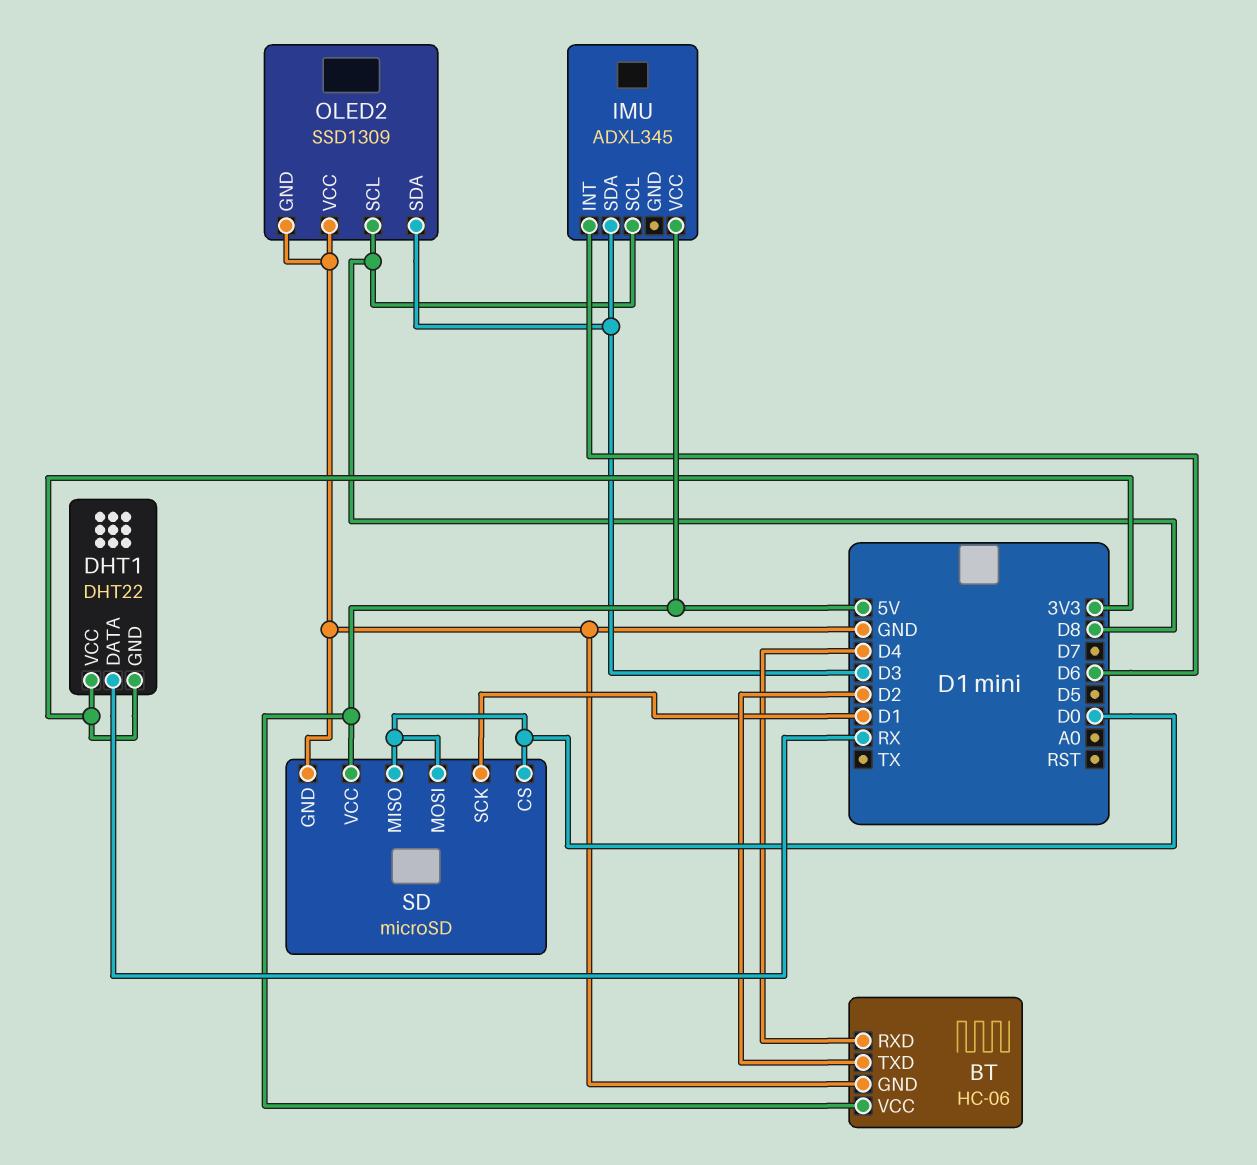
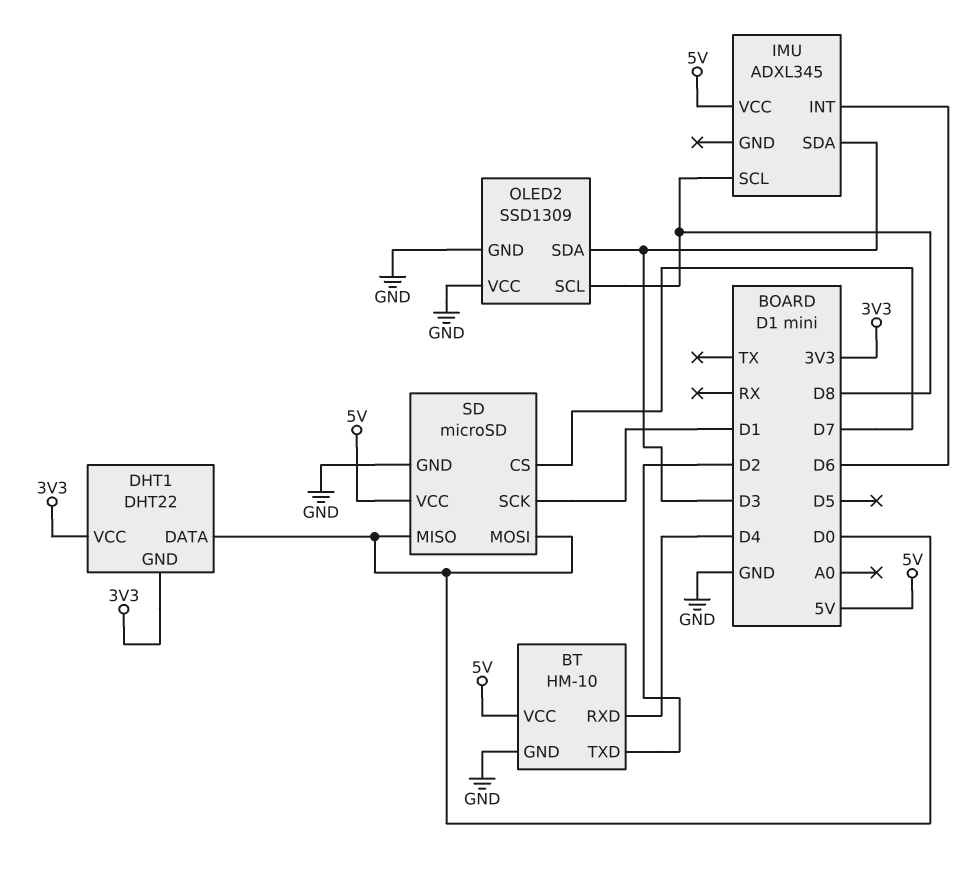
BT: HC-06 -> HM-10
DHT1 pin DATA: RX -> D0
SD pin CS: D0 -> D7

